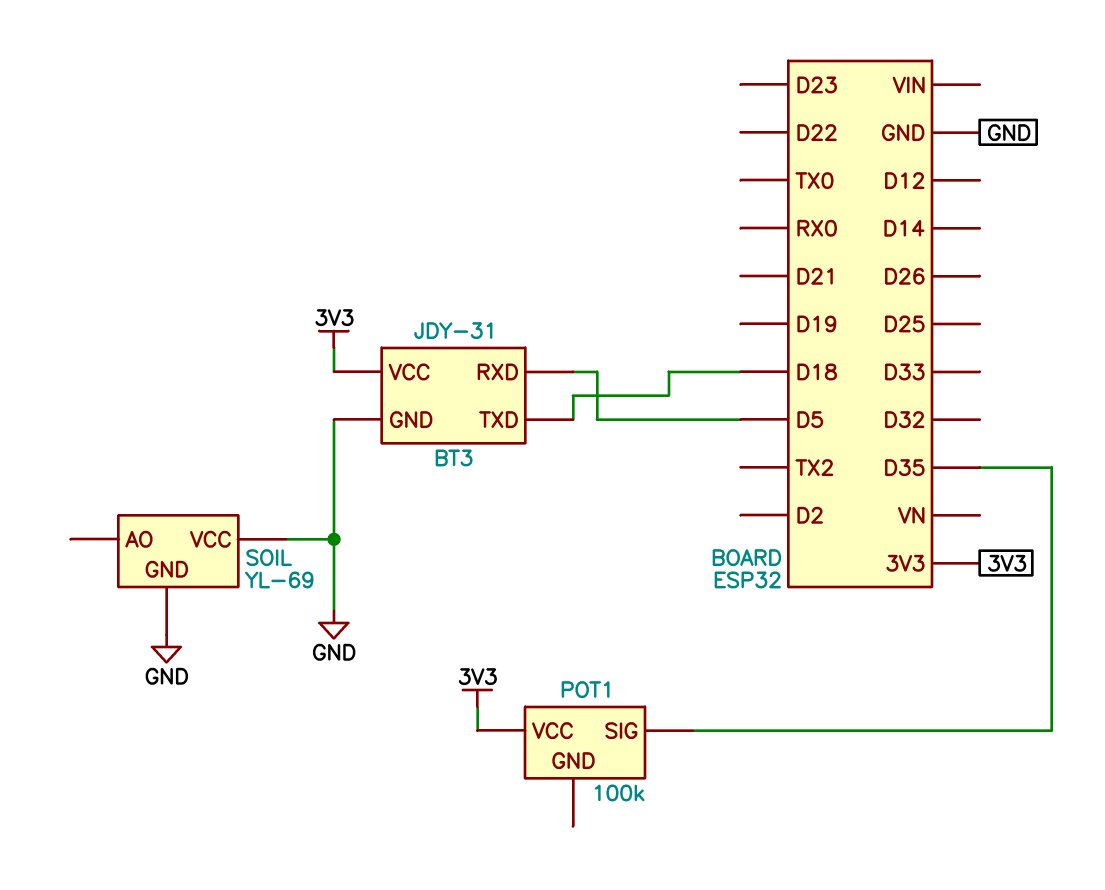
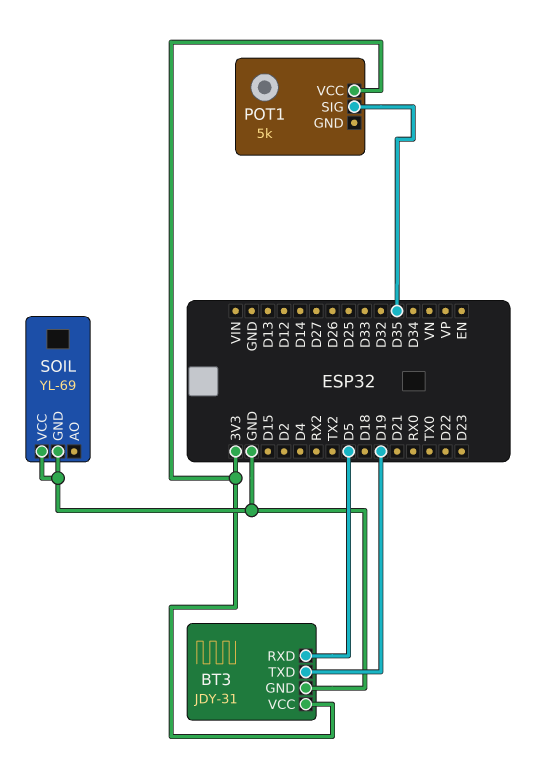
BT3 pin TXD: D18 -> D19
POT1: 100k -> 5k

